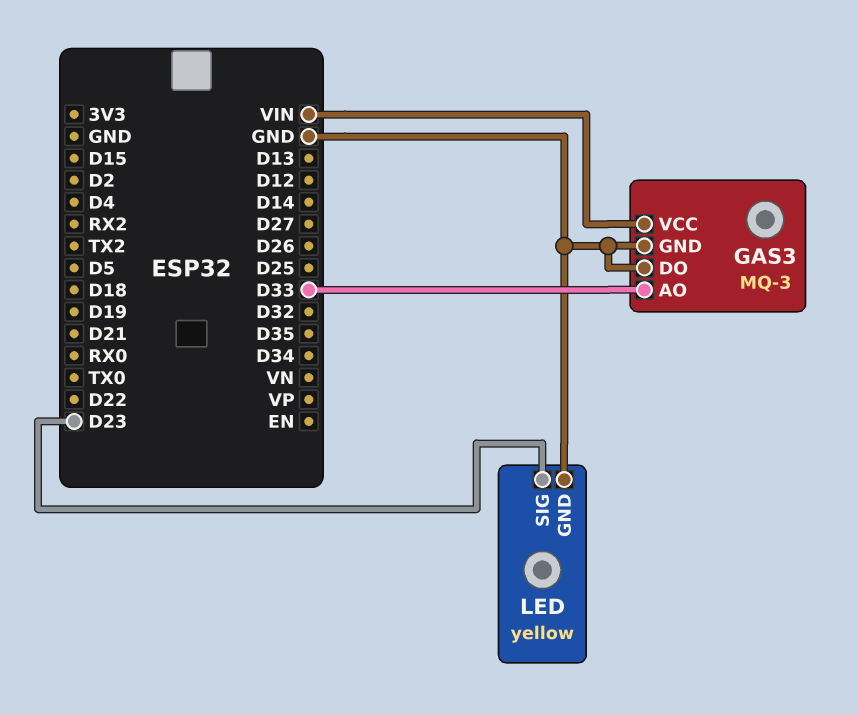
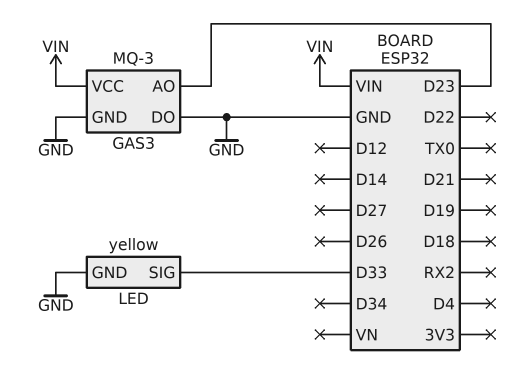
GAS3 pin AO: D33 -> D23
LED pin SIG: D23 -> D33

